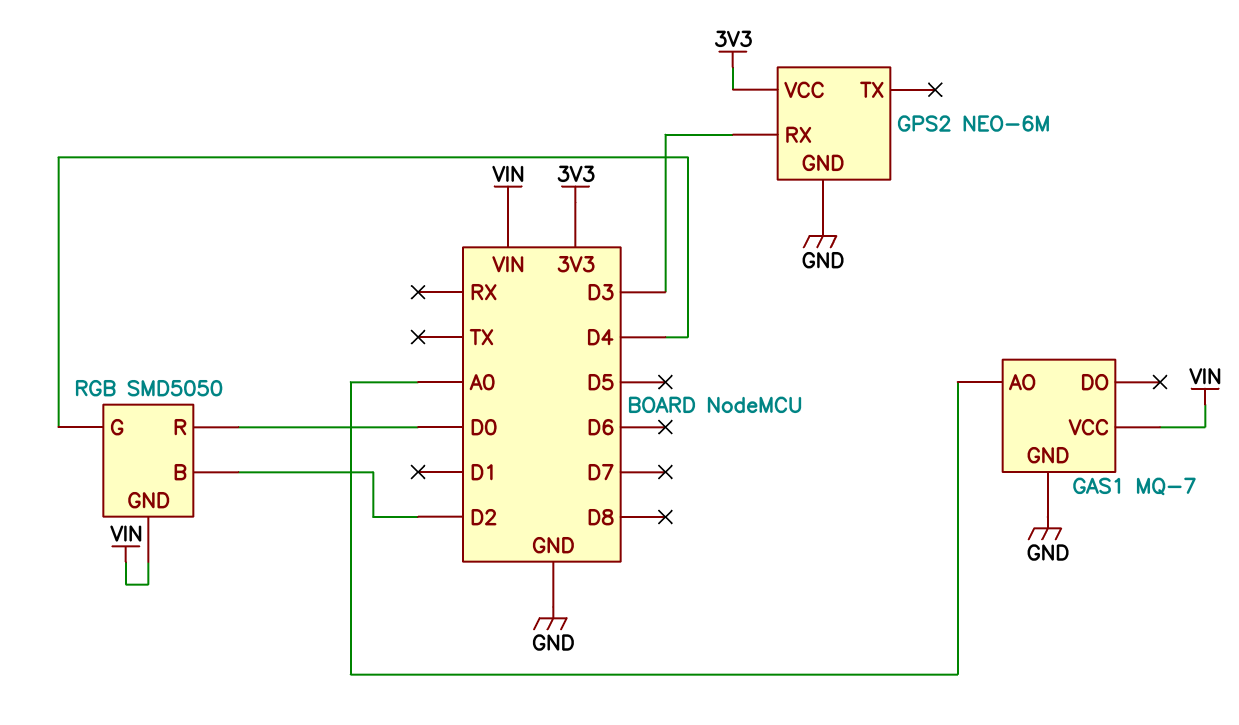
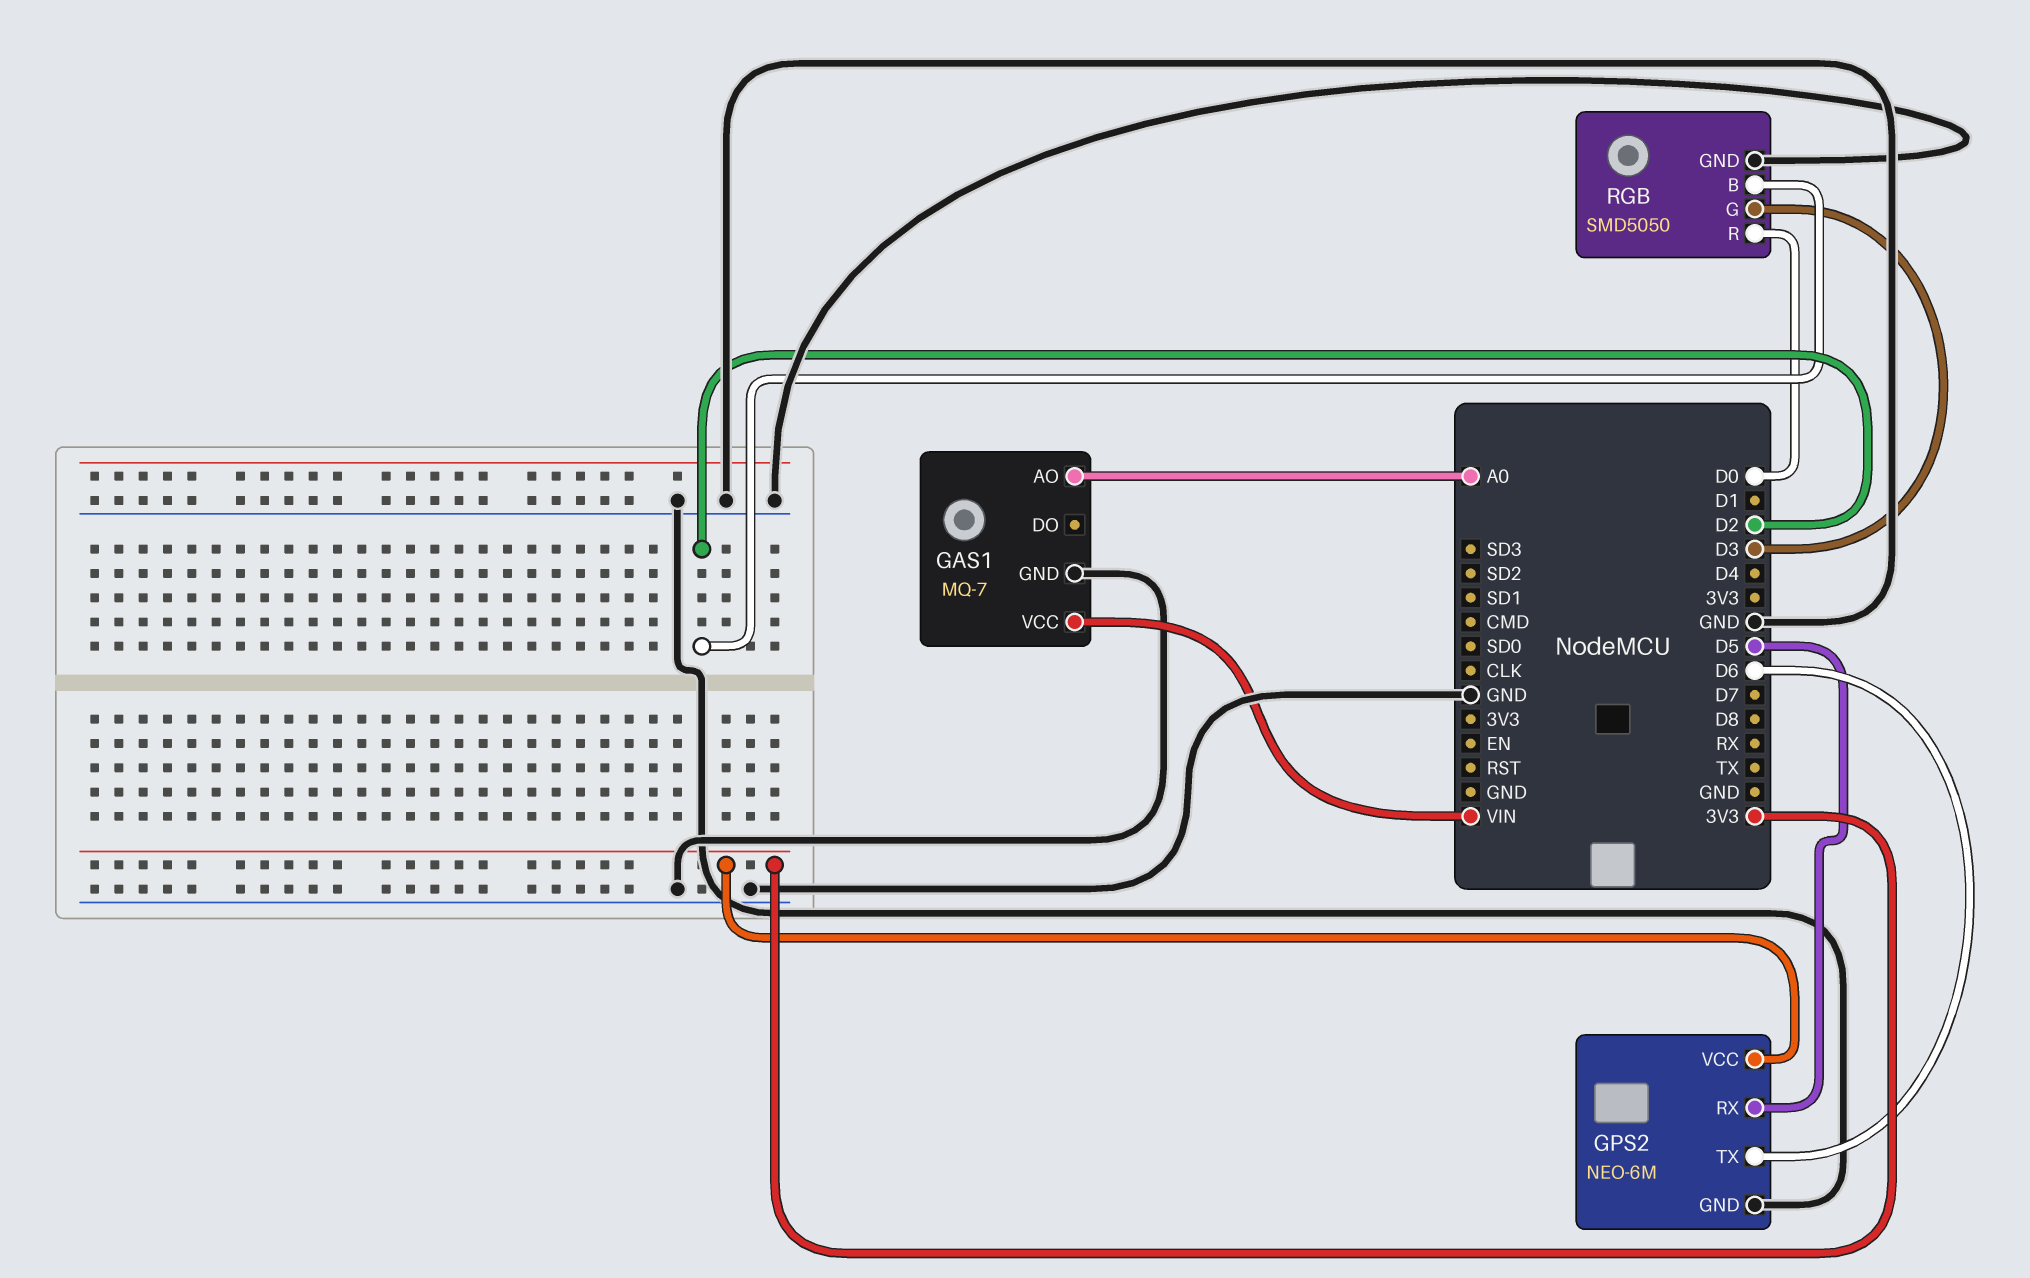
GPS2 pin RX: D3 -> D5
GPS2 pin TX: none -> D6
RGB pin G: D4 -> D3
RGB pin GND: VIN -> GND

